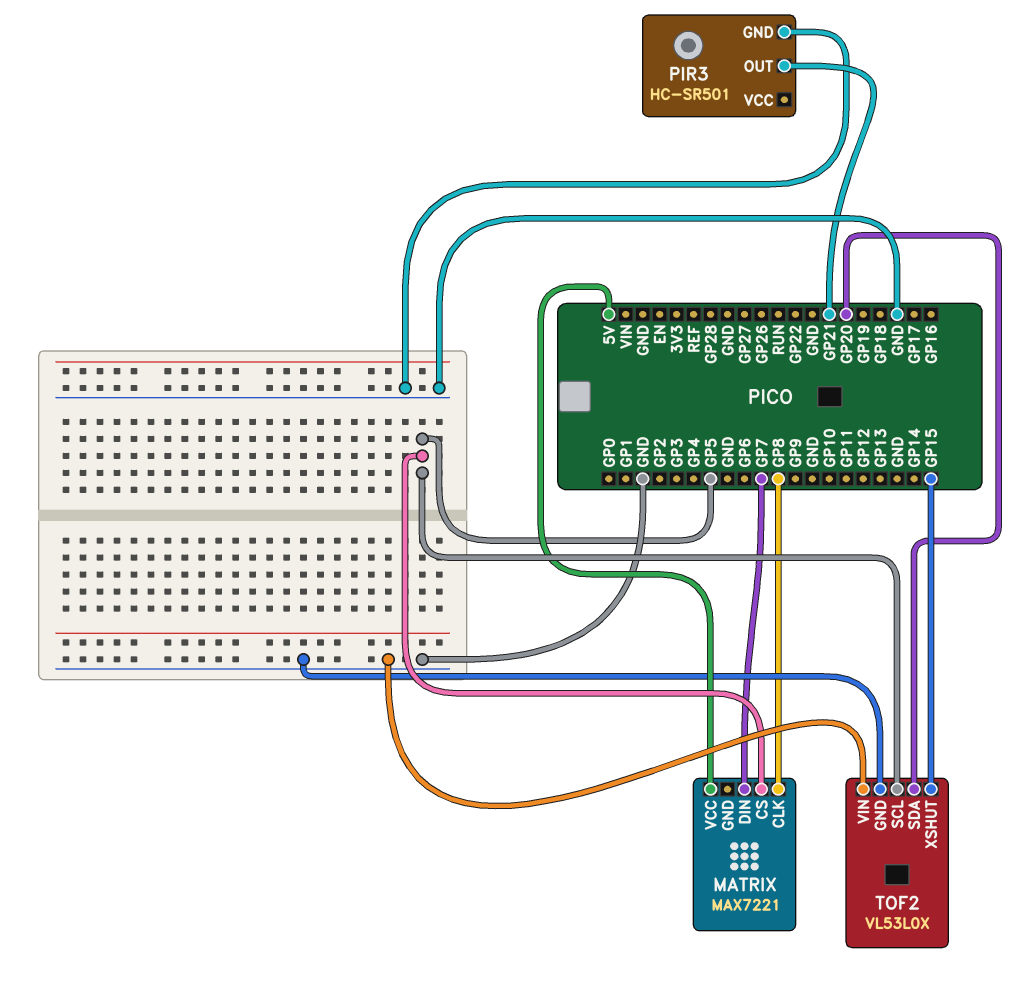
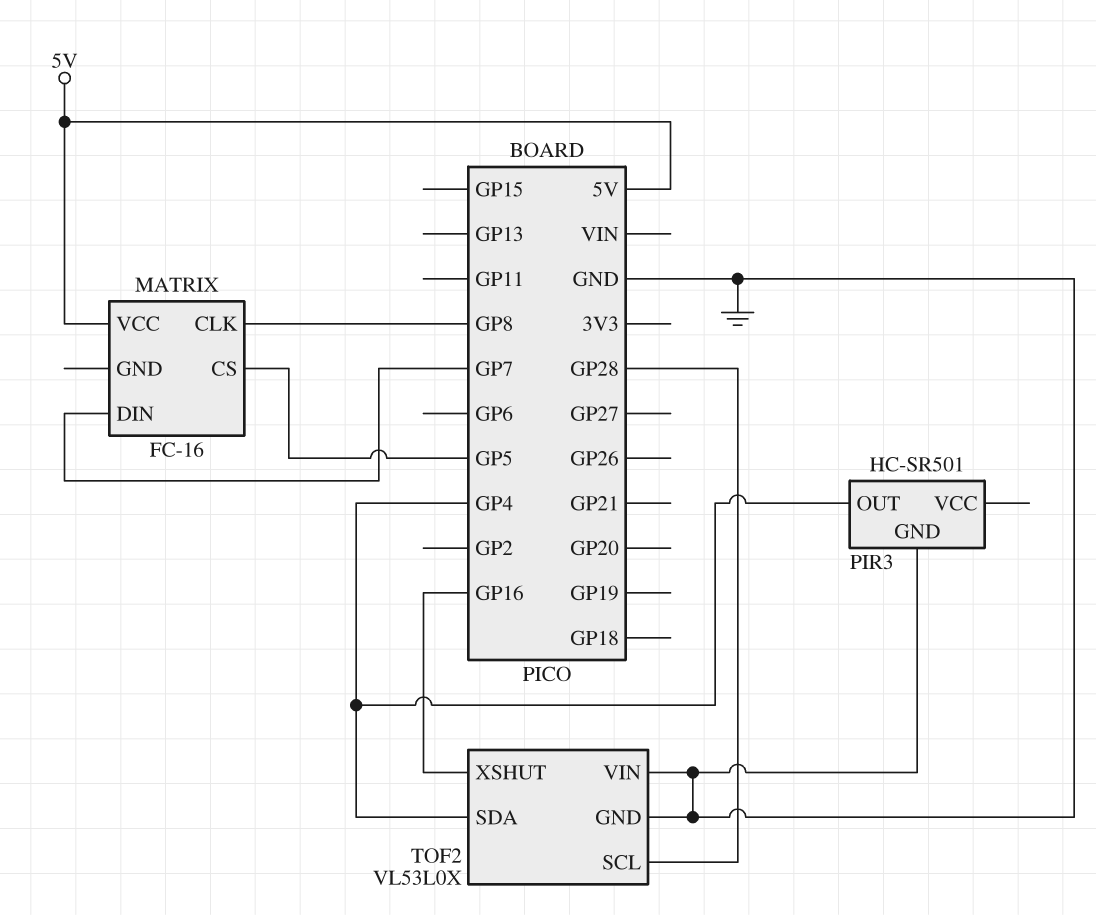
MATRIX: MAX7221 -> FC-16
PIR3 pin OUT: GP21 -> GP4
TOF2 pin SCL: GP5 -> GP28
TOF2 pin SDA: GP20 -> GP4
TOF2 pin XSHUT: GP15 -> GP16

